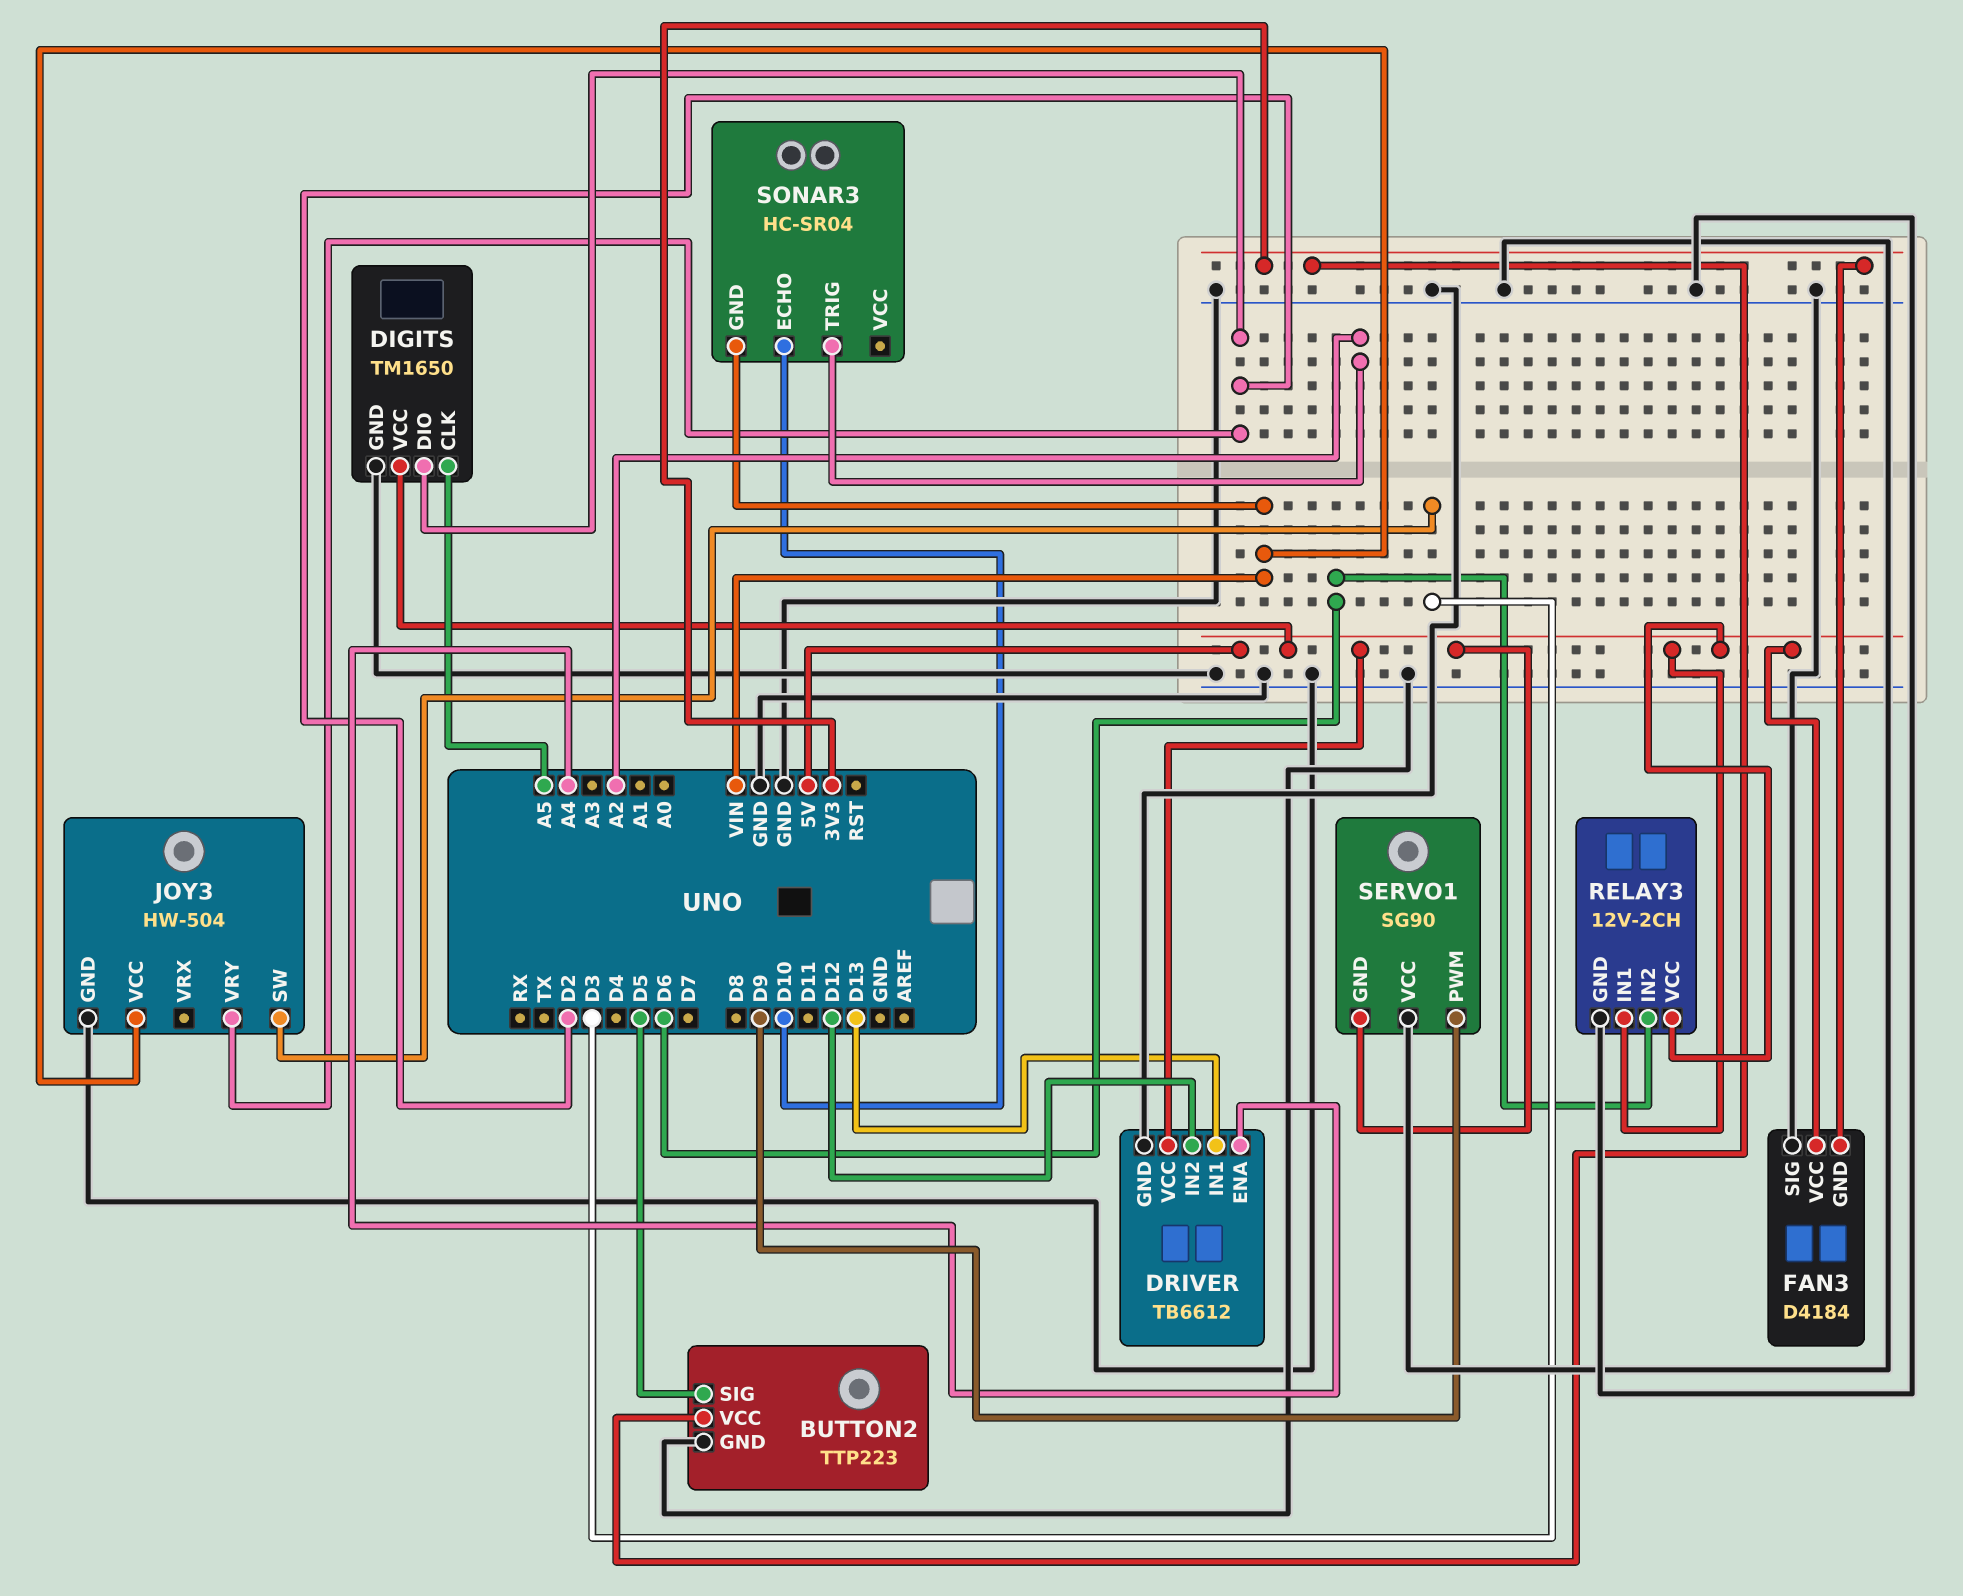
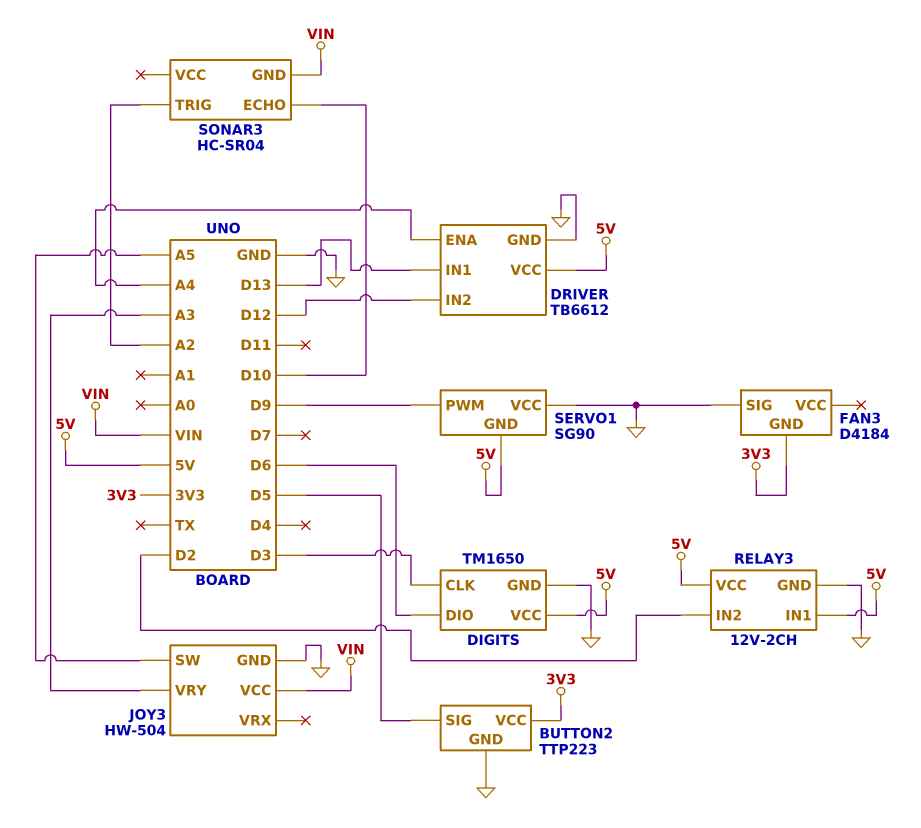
DIGITS pin CLK: A5 -> D3
DIGITS pin DIO: D2 -> D6
FAN3 pin VCC: 5V -> none
JOY3 pin SW: D3 -> A5
JOY3 pin VRY: D2 -> A3
RELAY3 pin IN2: D6 -> D2

